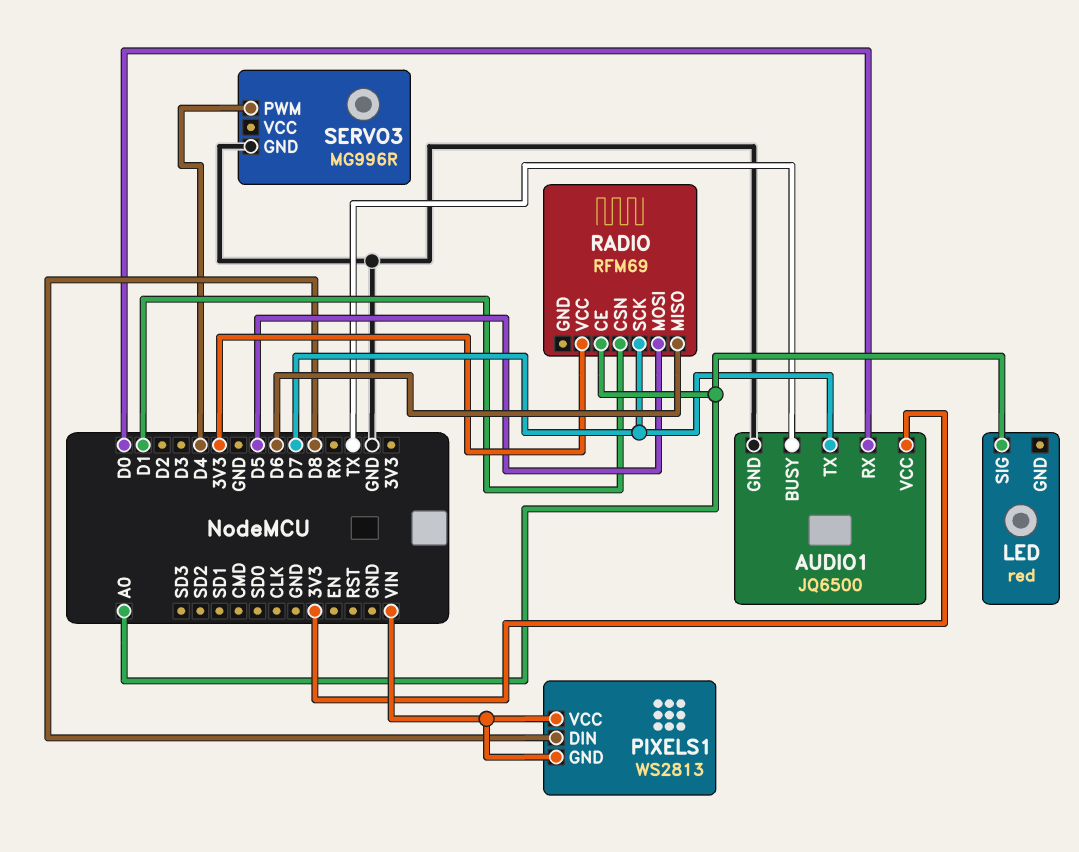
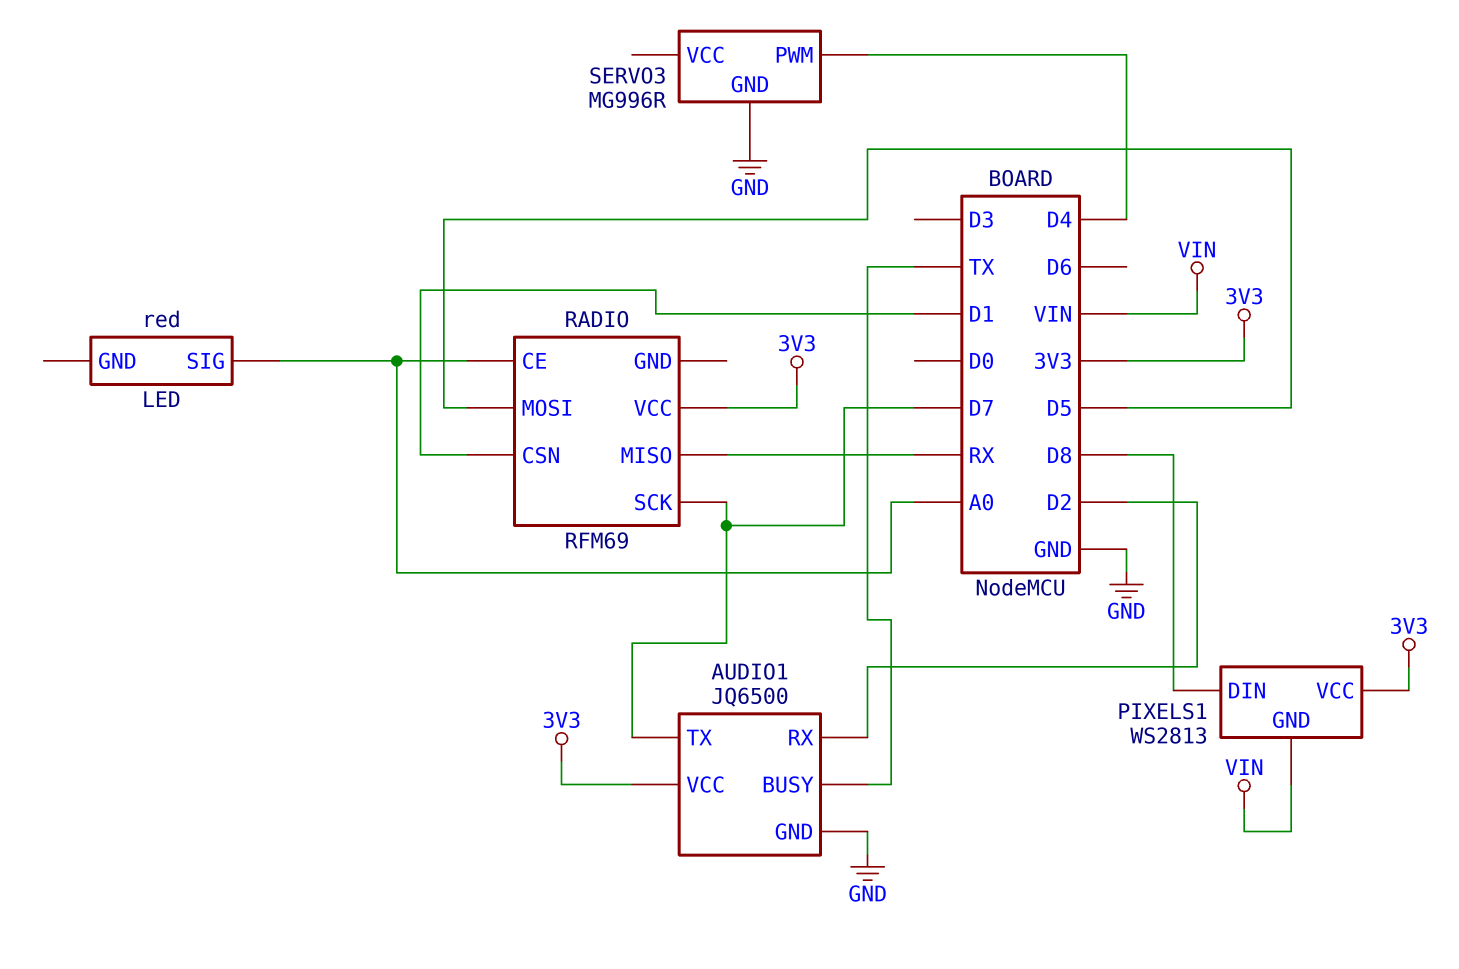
AUDIO1 pin RX: D0 -> D2
PIXELS1 pin VCC: VIN -> 3V3
RADIO pin MISO: D6 -> RX

